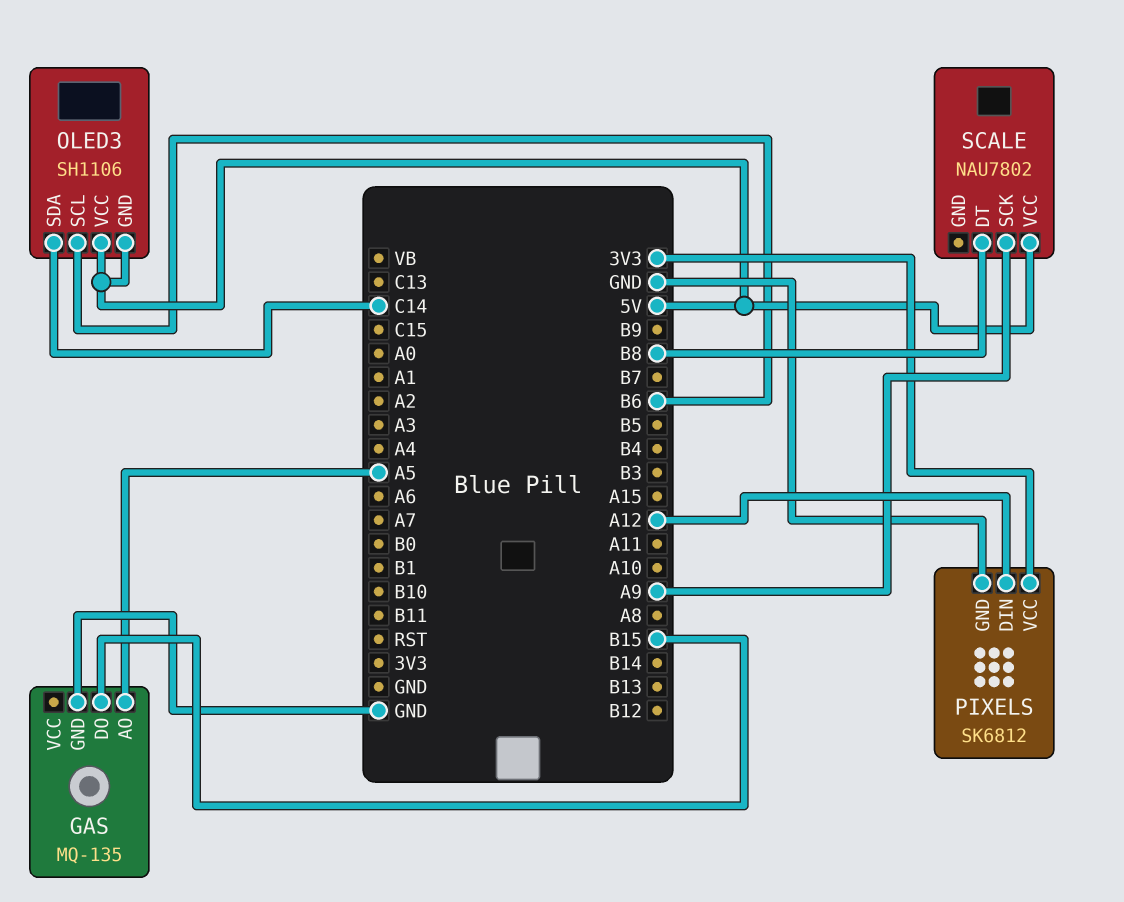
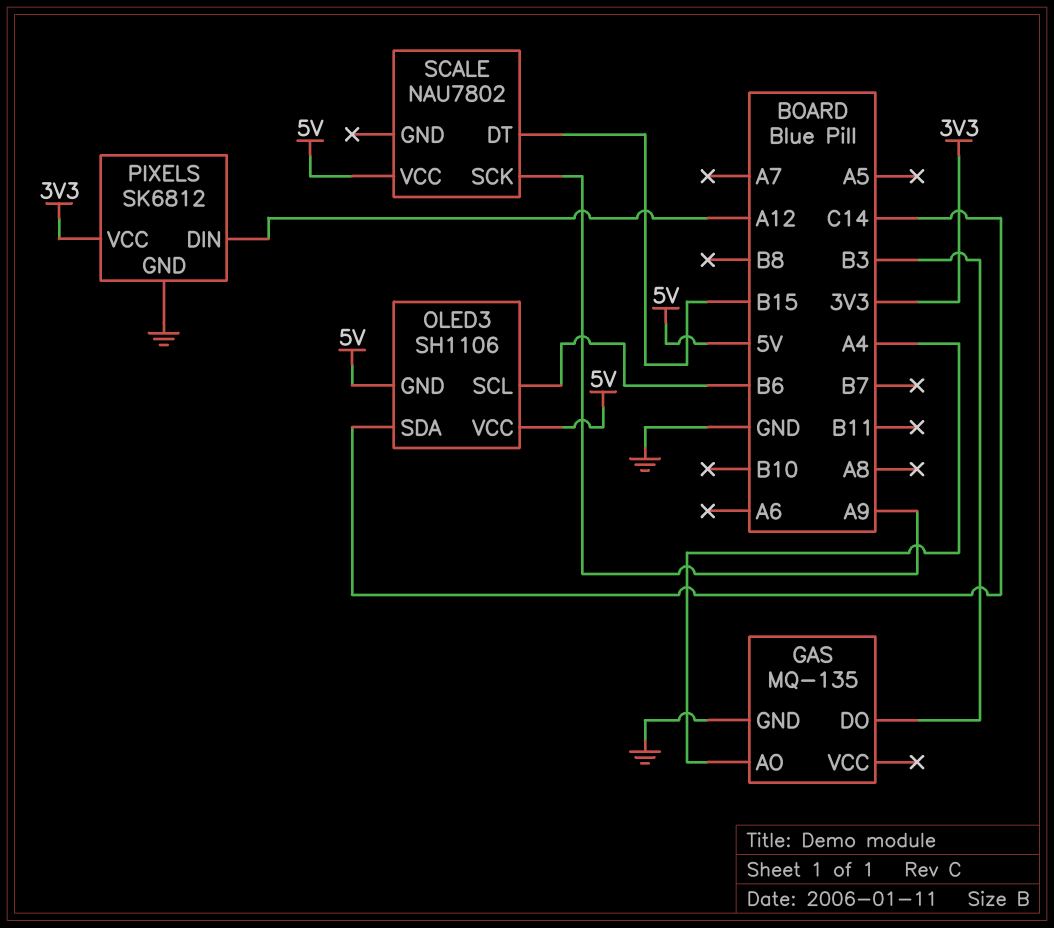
GAS pin AO: A5 -> A4
GAS pin DO: B15 -> B3
SCALE pin DT: B8 -> B15

